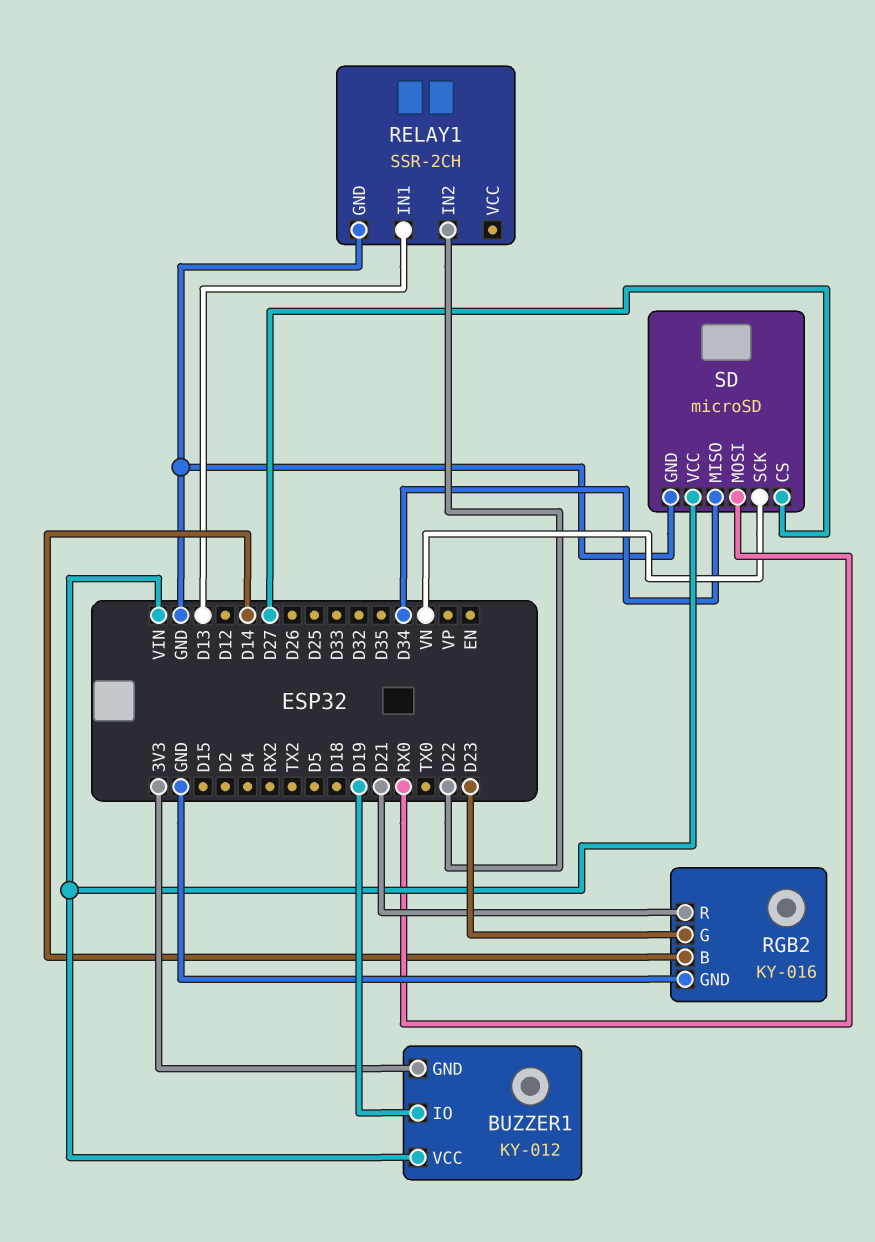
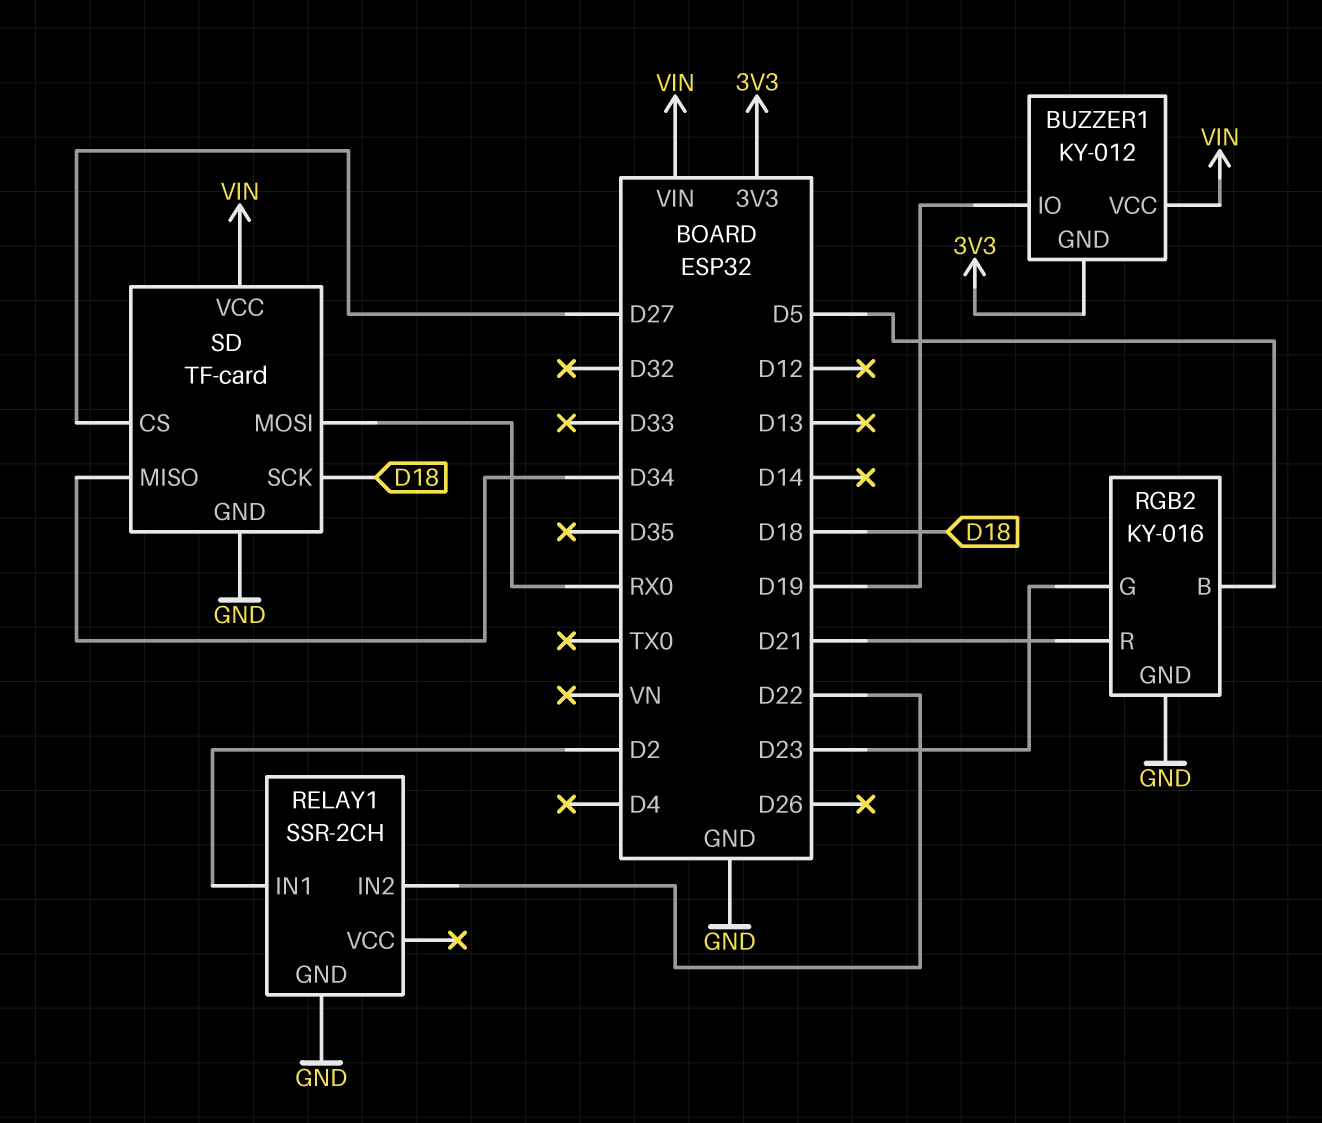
RELAY1 pin IN1: D13 -> D2
RGB2 pin B: D14 -> D5
SD: microSD -> TF-card
SD pin SCK: VN -> D18

